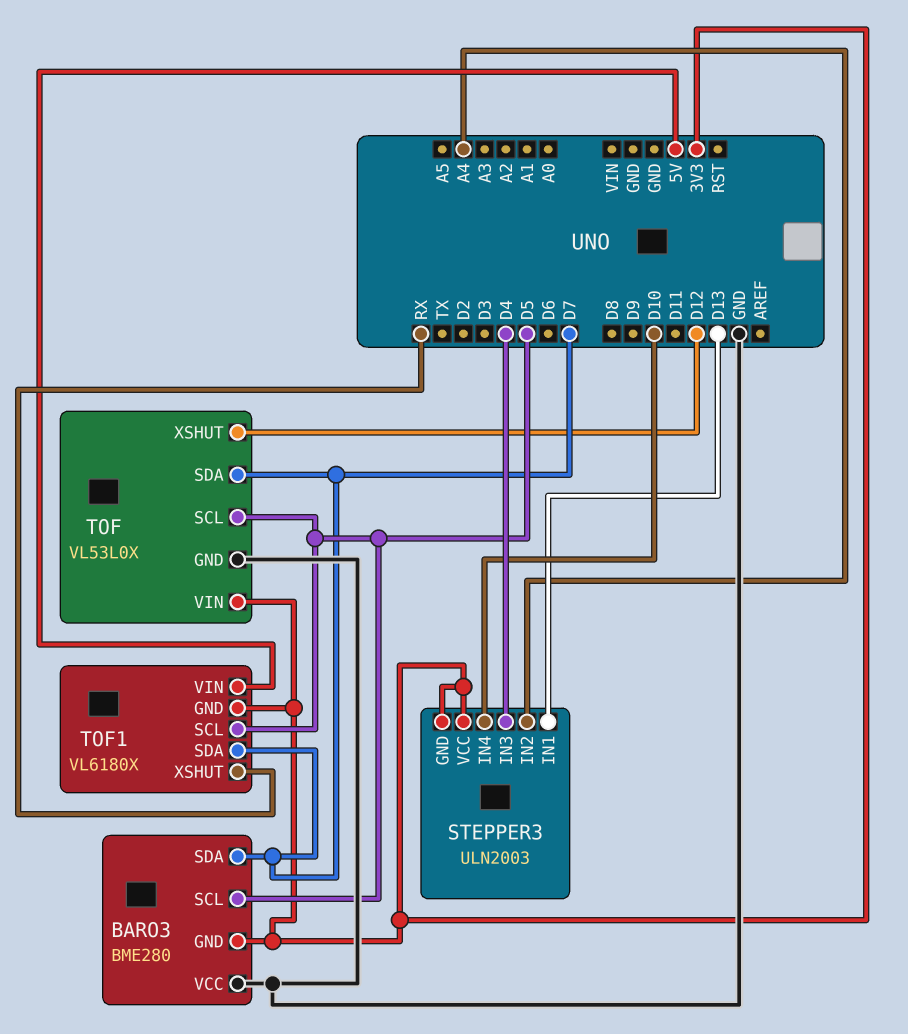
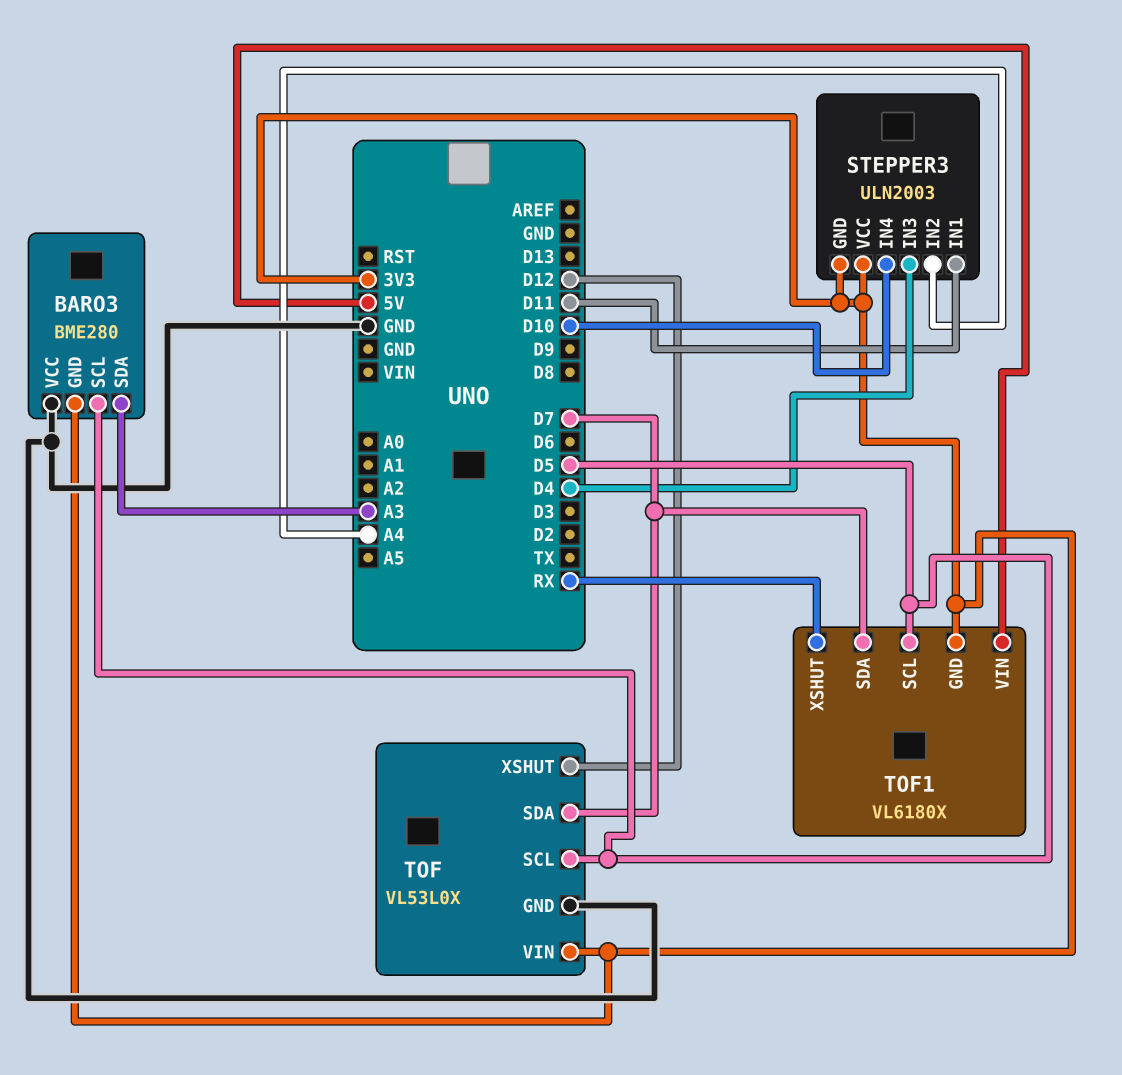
BARO3 pin SDA: D7 -> A3
STEPPER3 pin IN1: D13 -> D11

